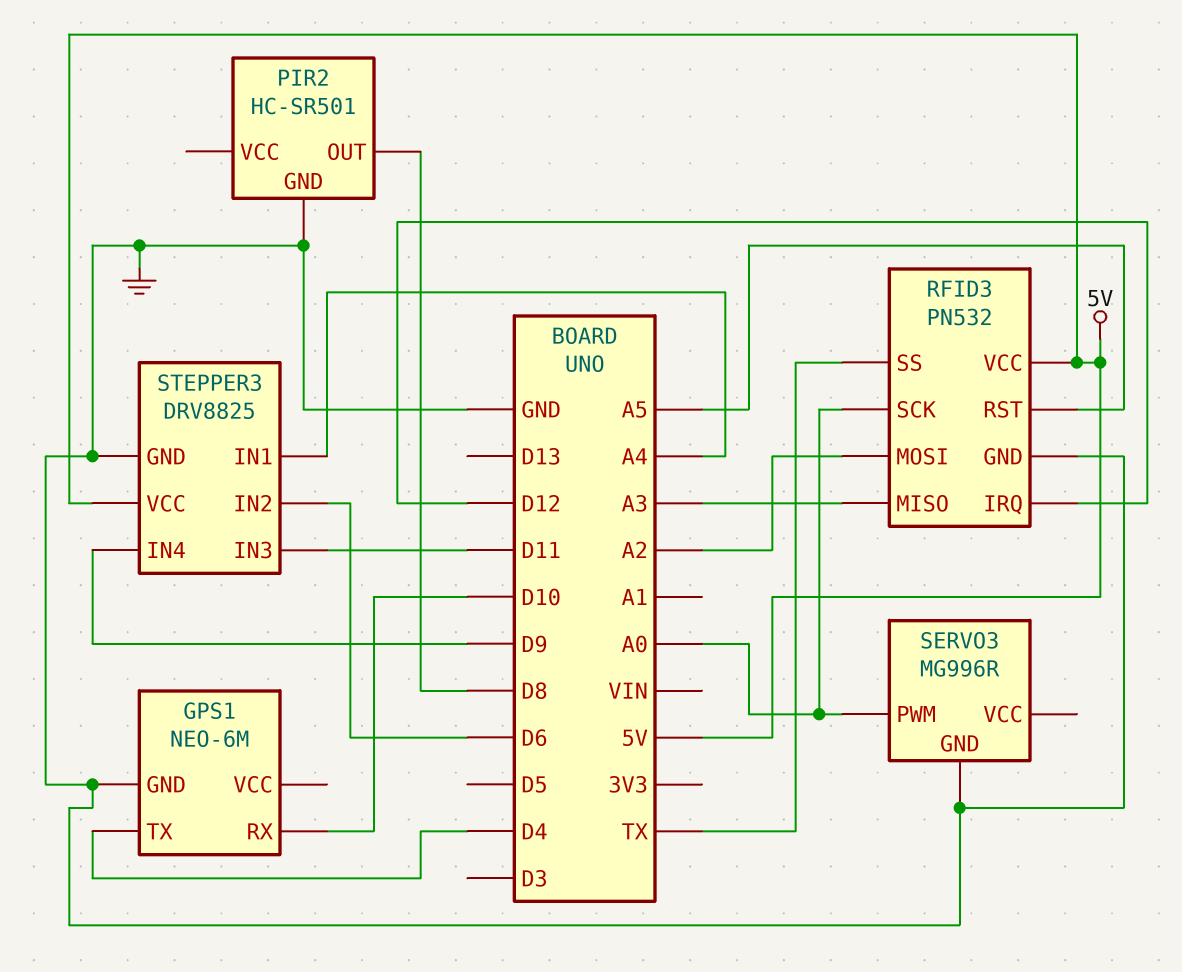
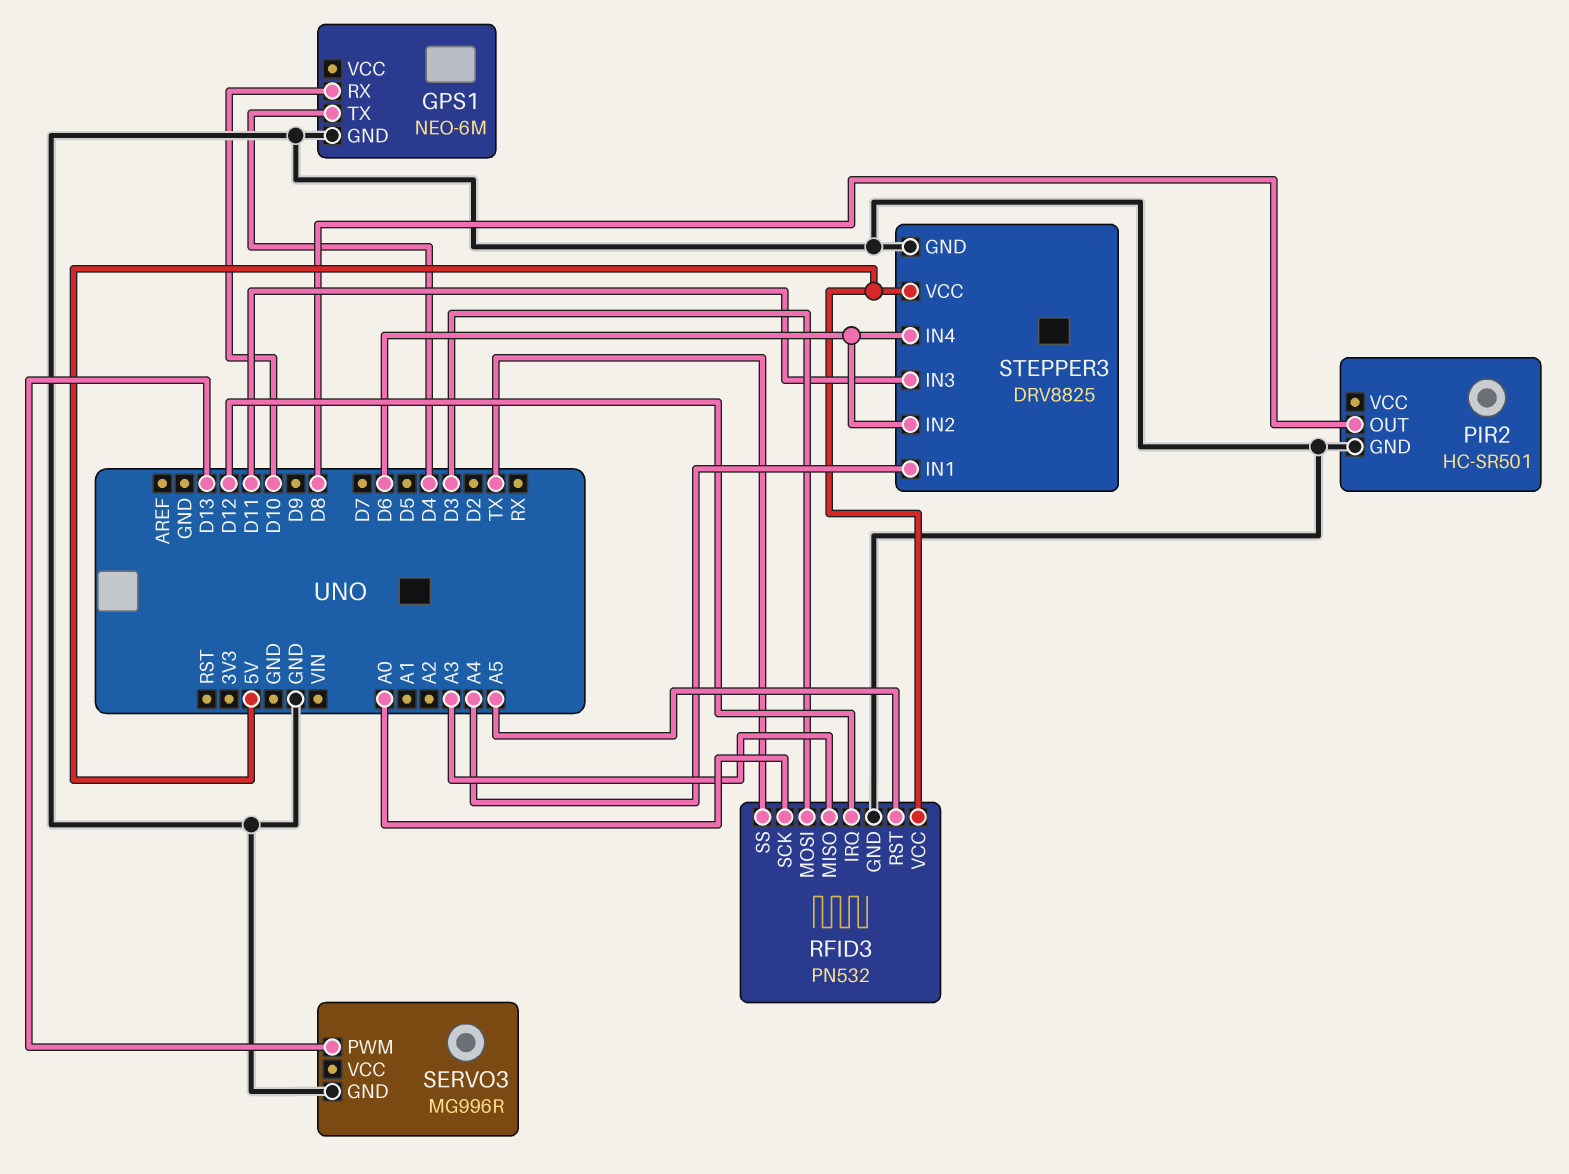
RFID3 pin MOSI: A2 -> D3
SERVO3 pin PWM: A0 -> D13
STEPPER3 pin IN4: D9 -> D6

